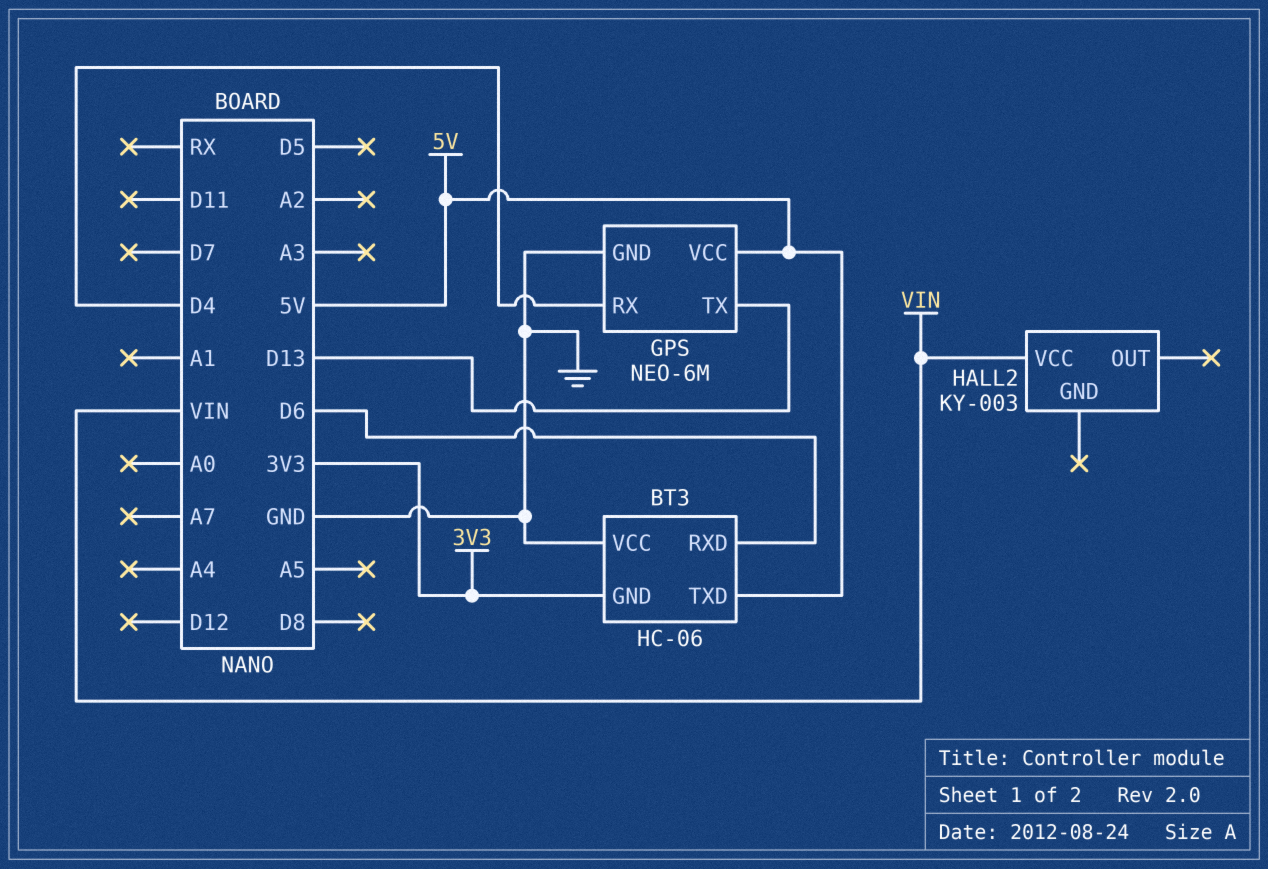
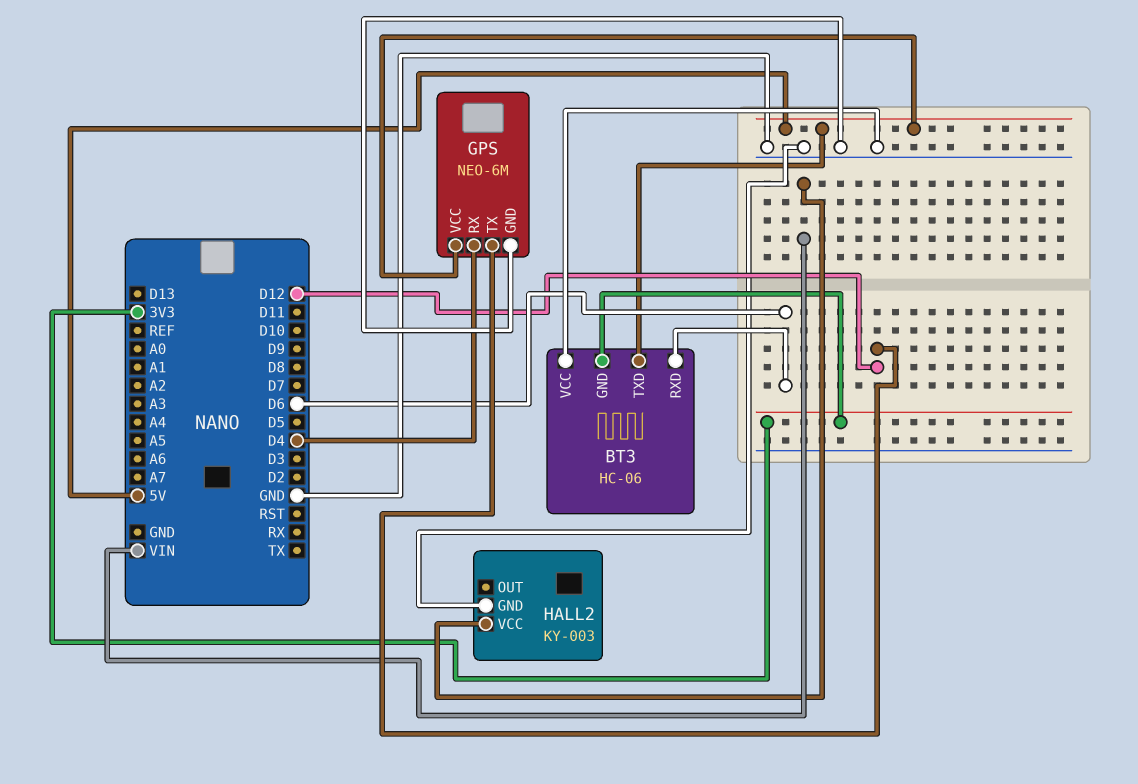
GPS pin TX: D13 -> D12
HALL2 pin GND: none -> GND

